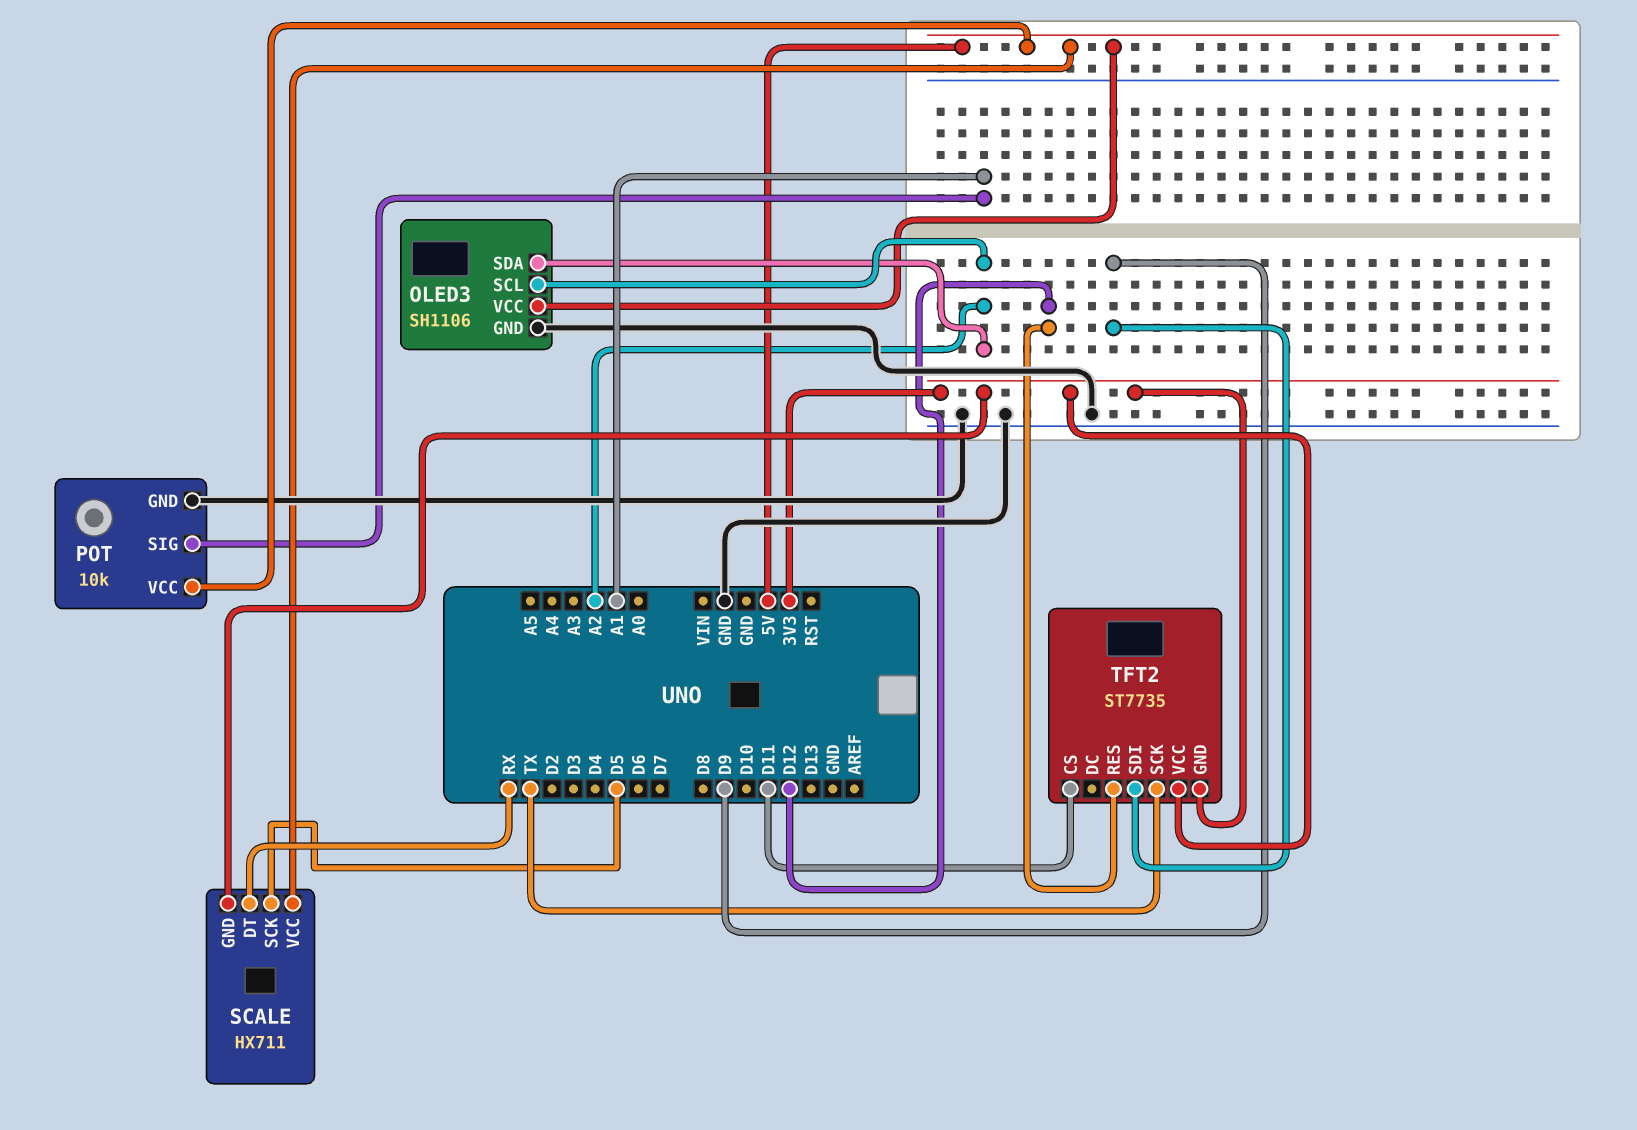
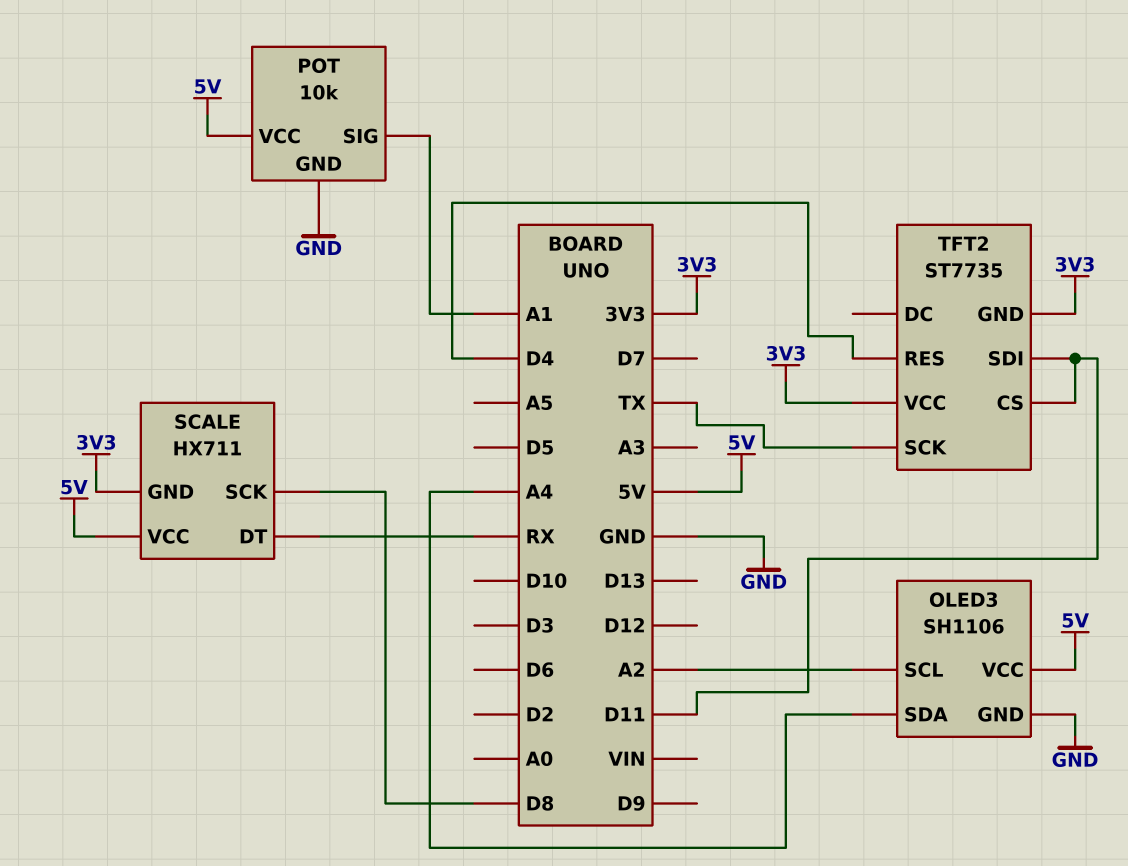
OLED3 pin SDA: A2 -> A4
SCALE pin SCK: D5 -> D8
TFT2 pin RES: D12 -> D4
TFT2 pin SDI: D9 -> D11

